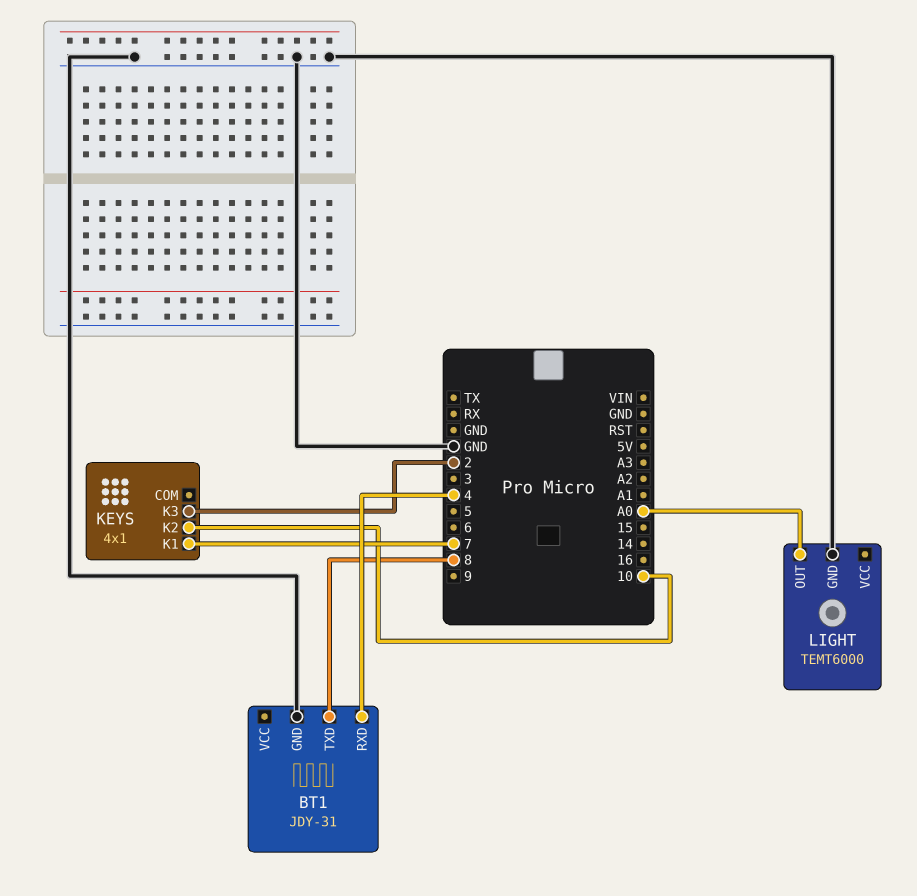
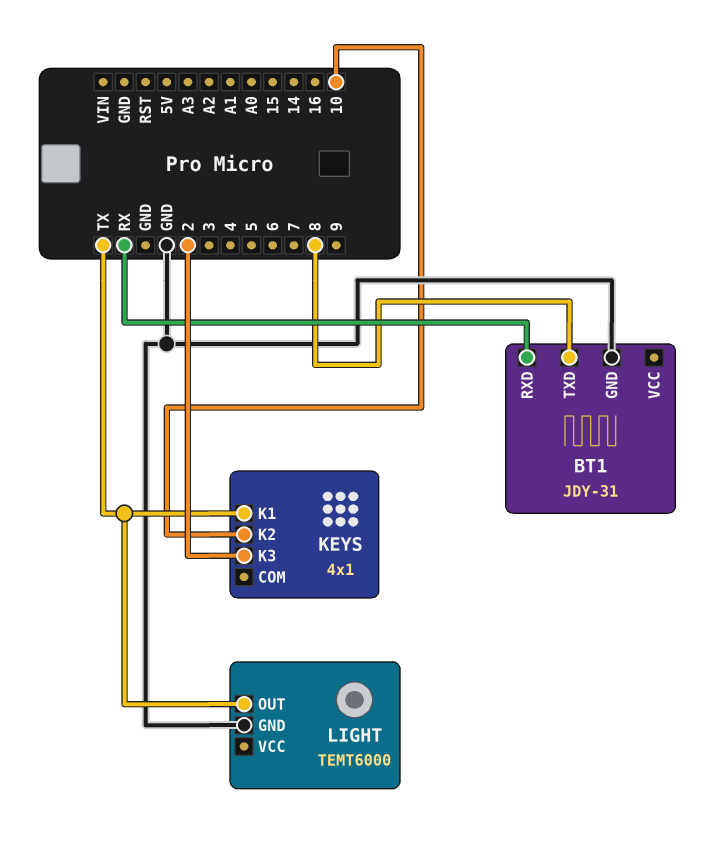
BT1 pin RXD: 4 -> RX
KEYS pin K1: 7 -> TX
LIGHT pin OUT: A0 -> TX

